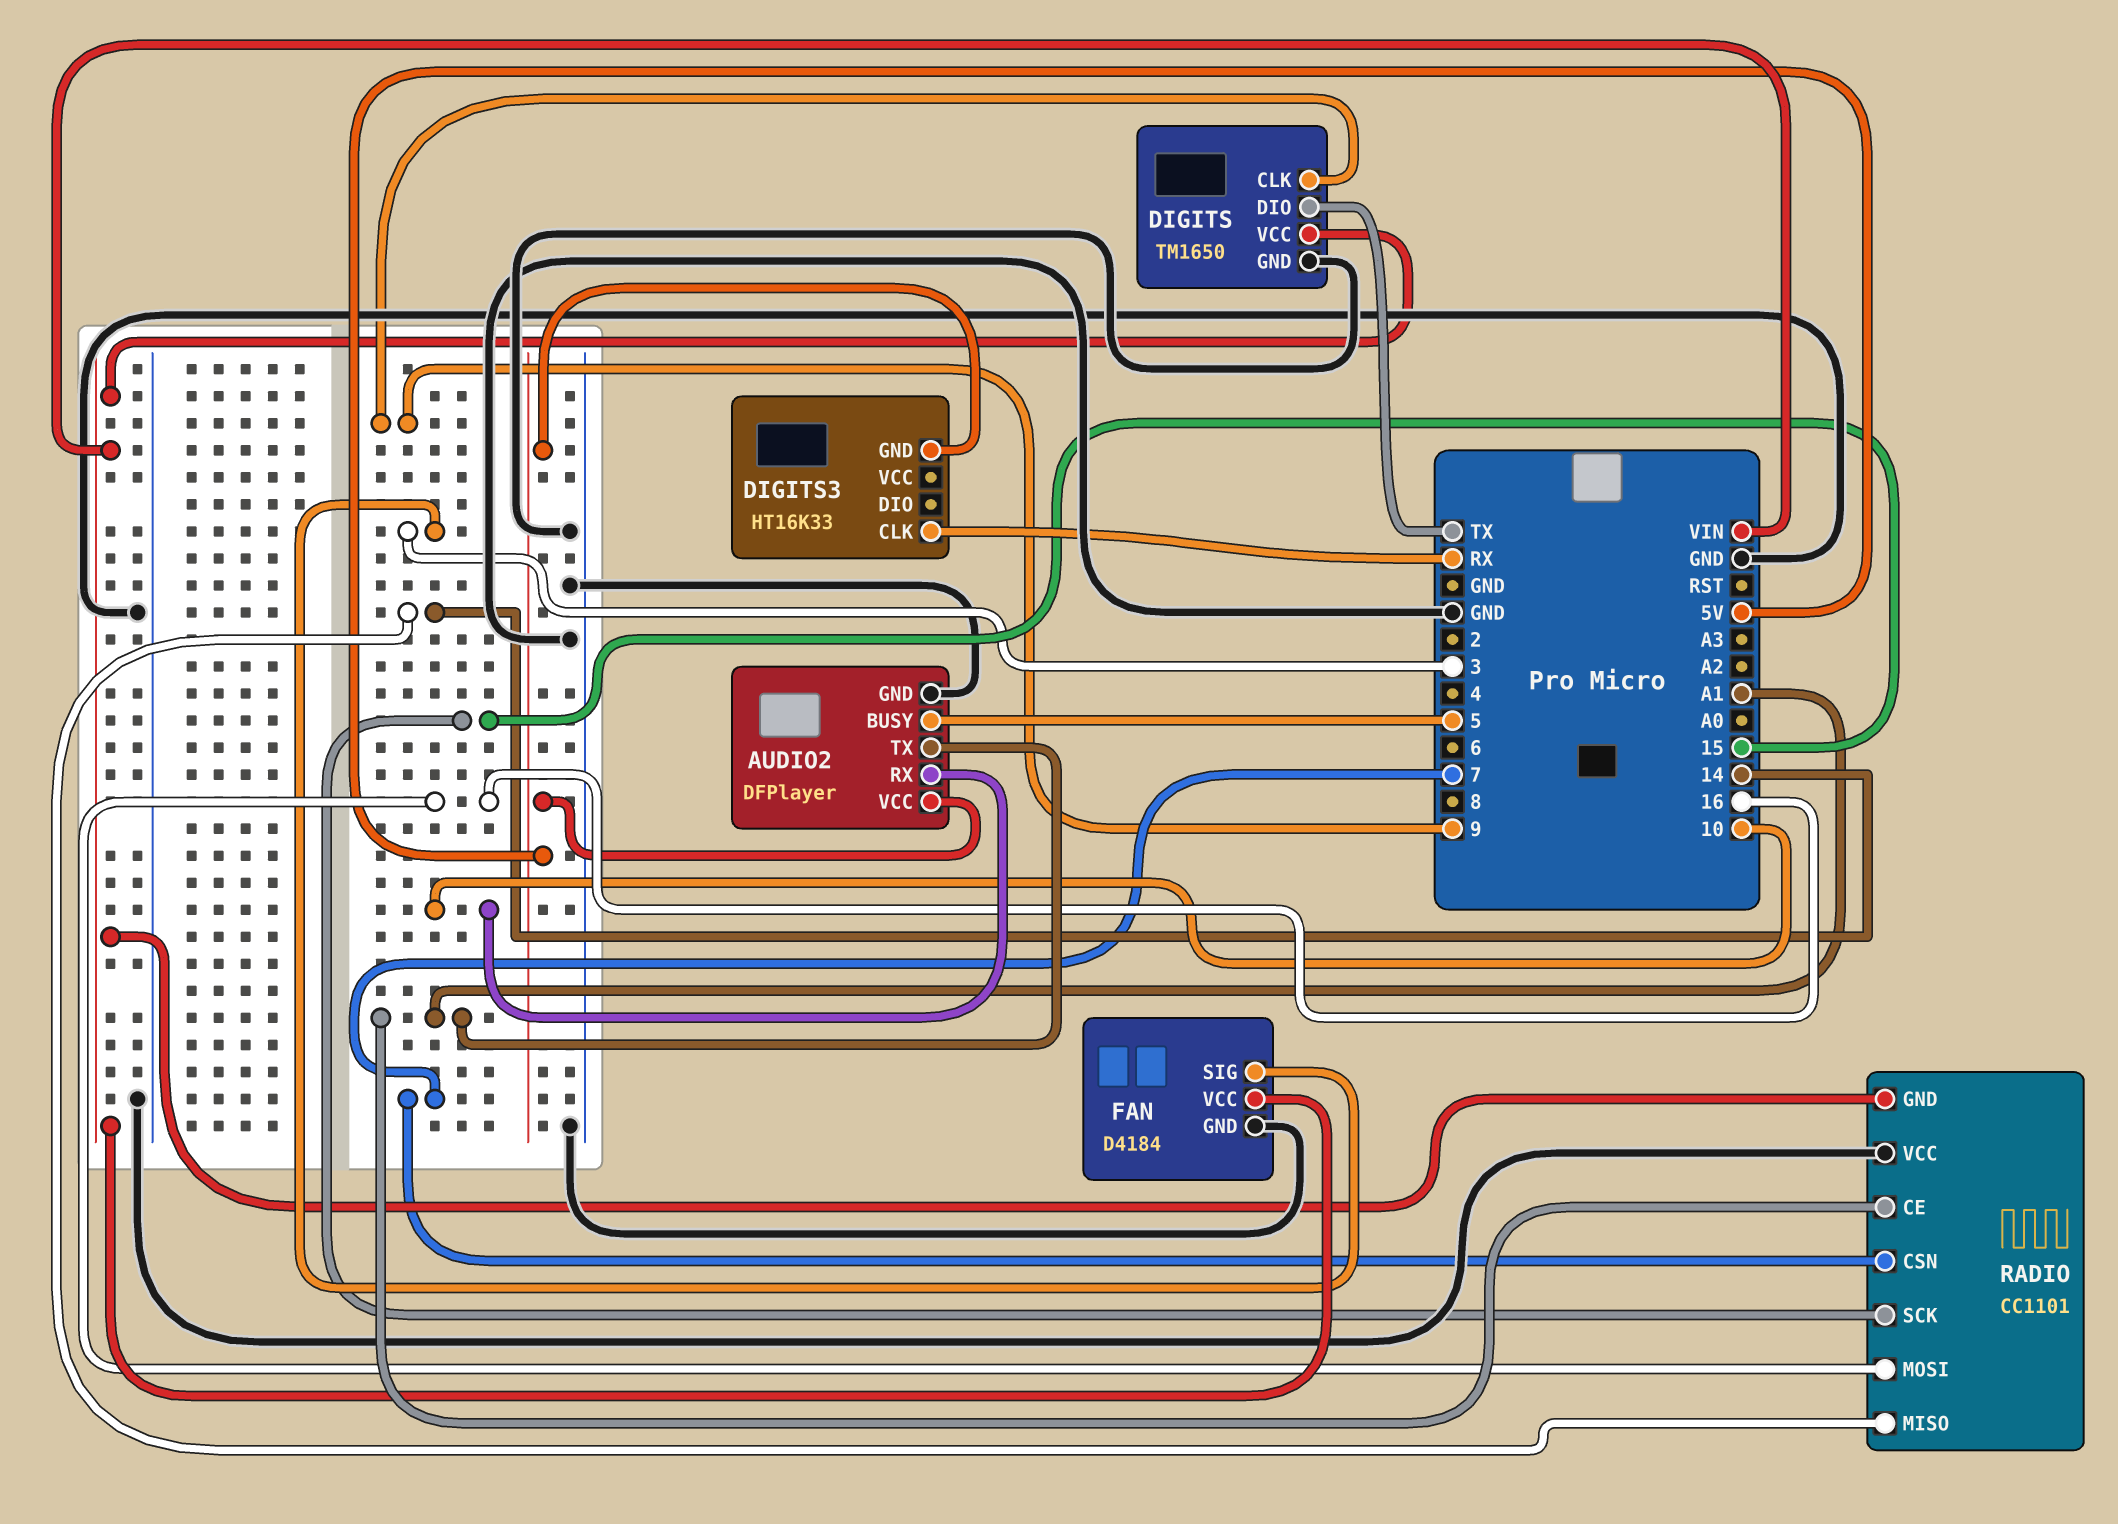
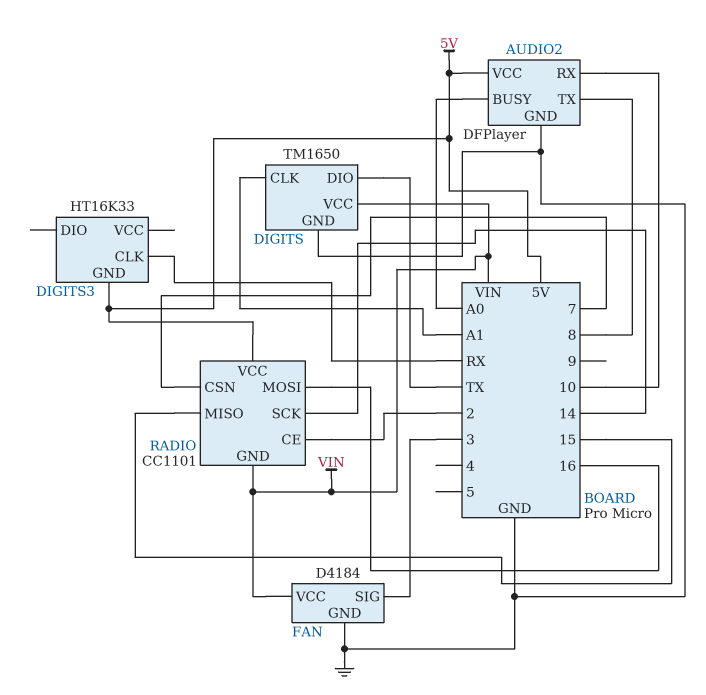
AUDIO2 pin BUSY: 5 -> A0
AUDIO2 pin TX: A1 -> 8
DIGITS pin CLK: 9 -> A1
RADIO pin CE: A1 -> 2
RADIO pin MISO: 14 -> 15
RADIO pin SCK: 15 -> 14
RADIO pin VCC: GND -> 5V

